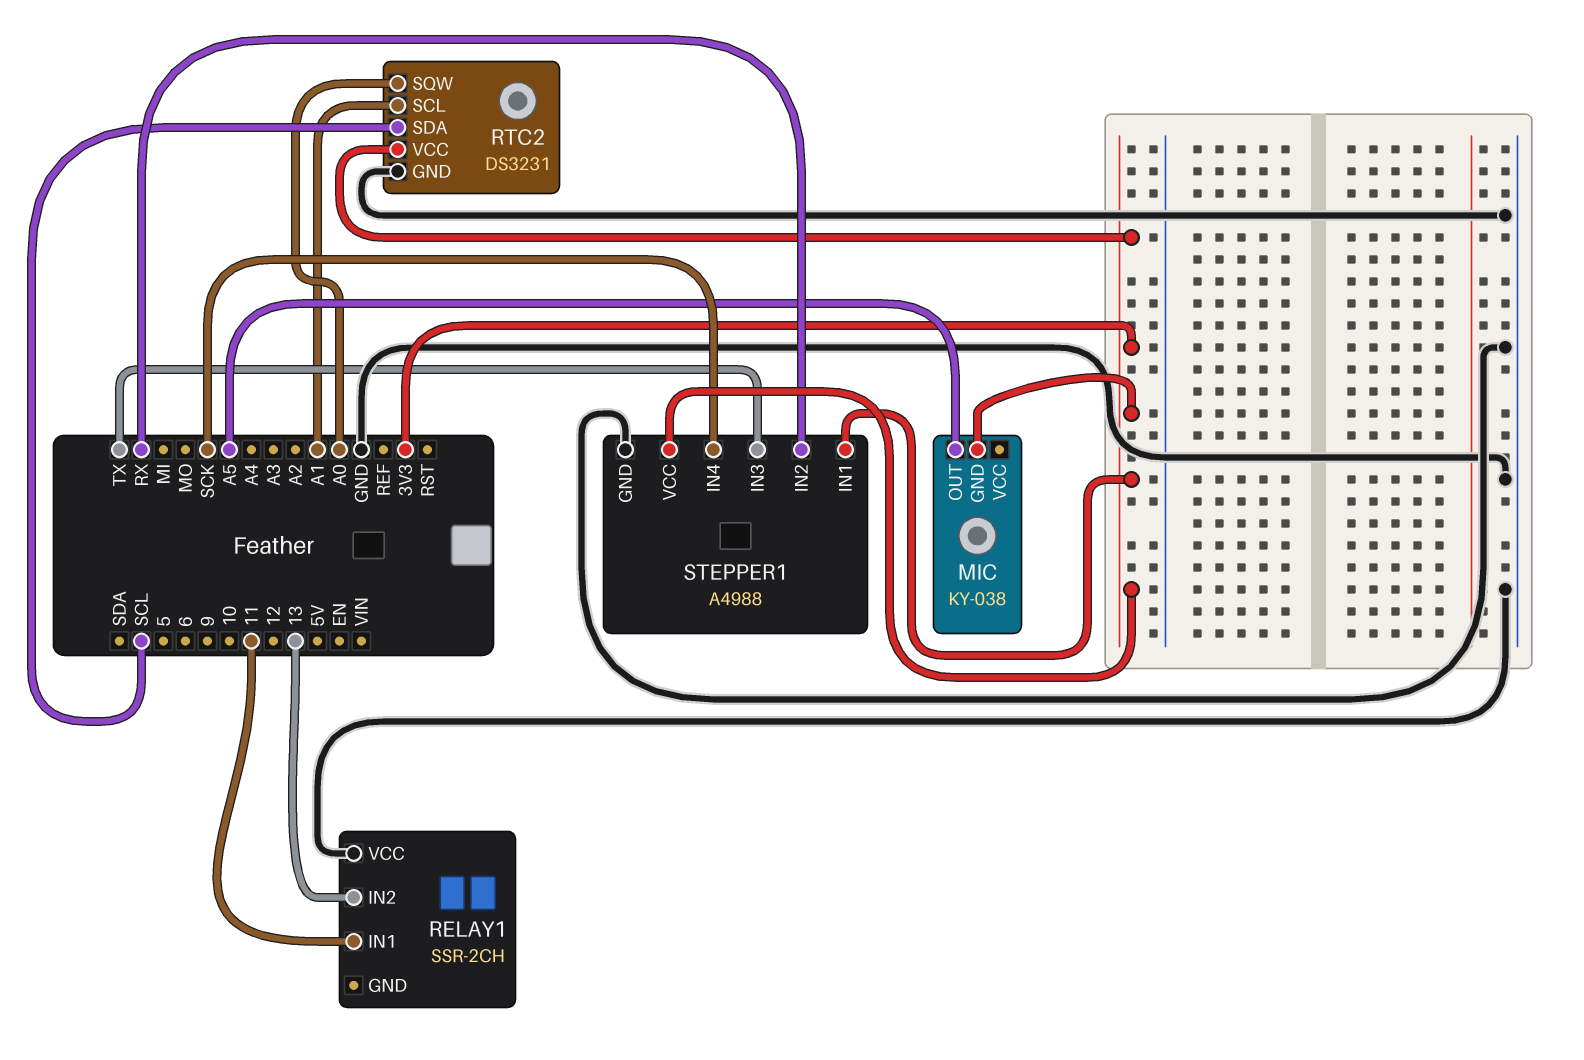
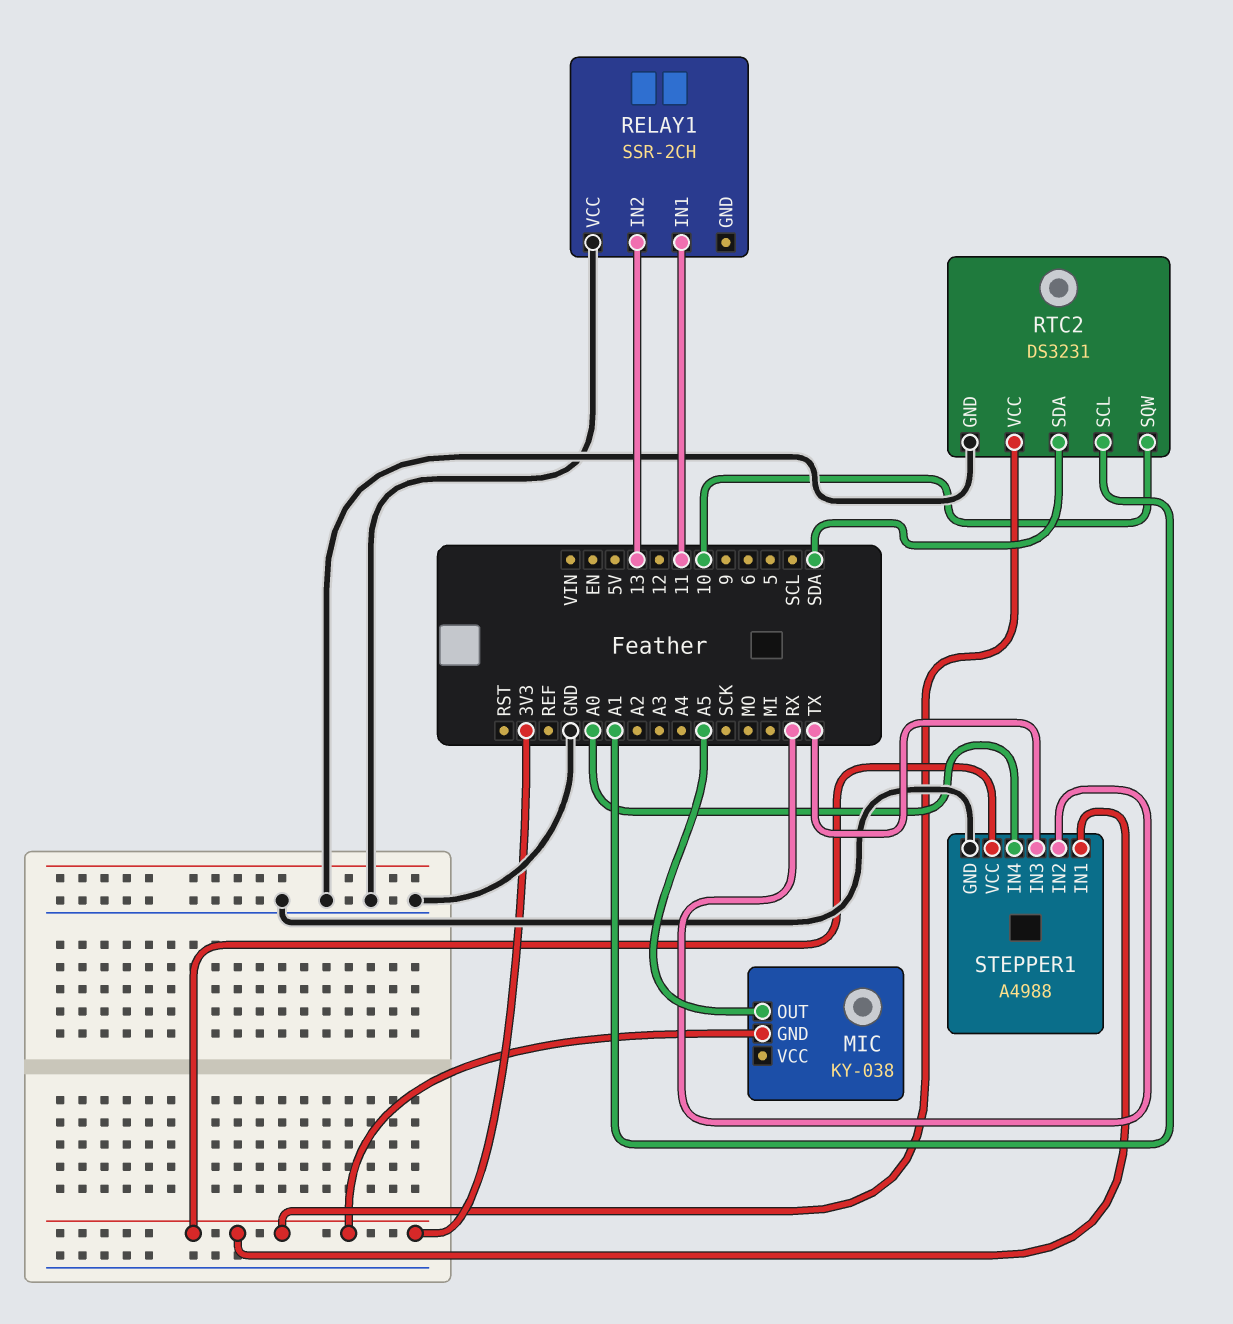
RTC2 pin SDA: SCL -> SDA
RTC2 pin SQW: A0 -> 10
STEPPER1 pin IN4: SCK -> A0

